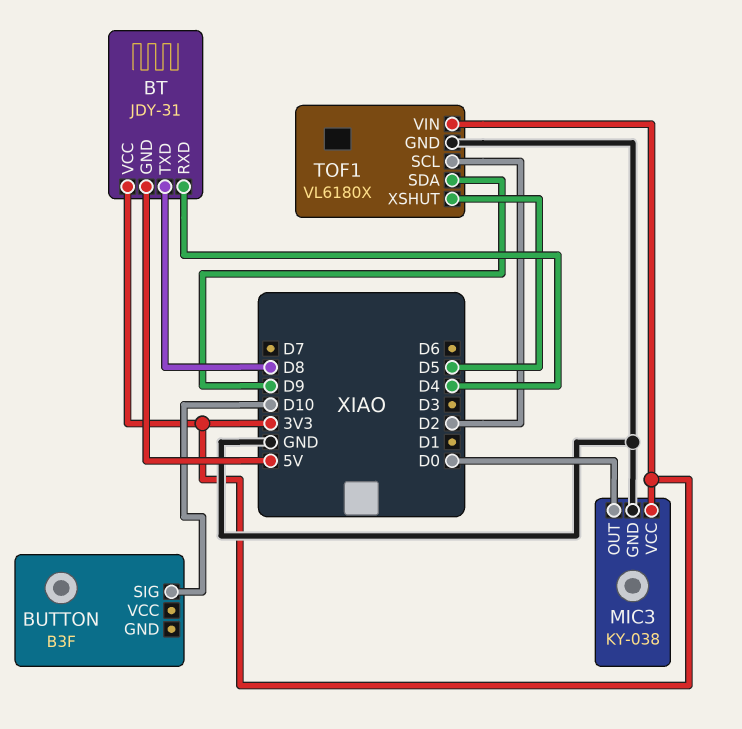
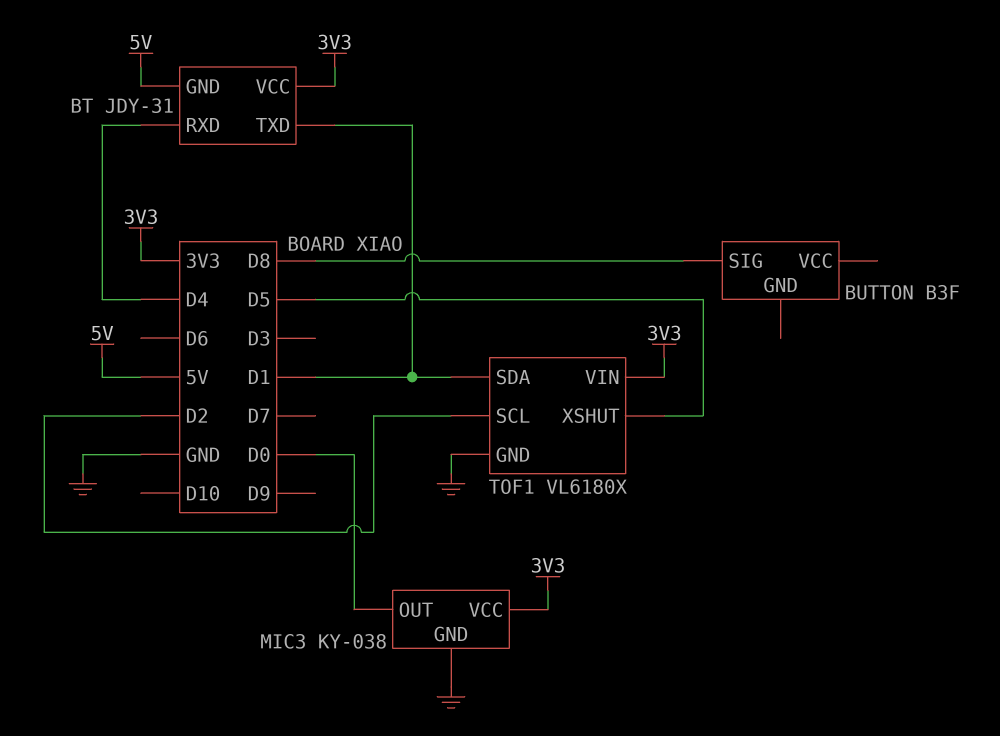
BT pin TXD: D8 -> D1
BUTTON pin SIG: D10 -> D8
TOF1 pin SDA: D9 -> D1

